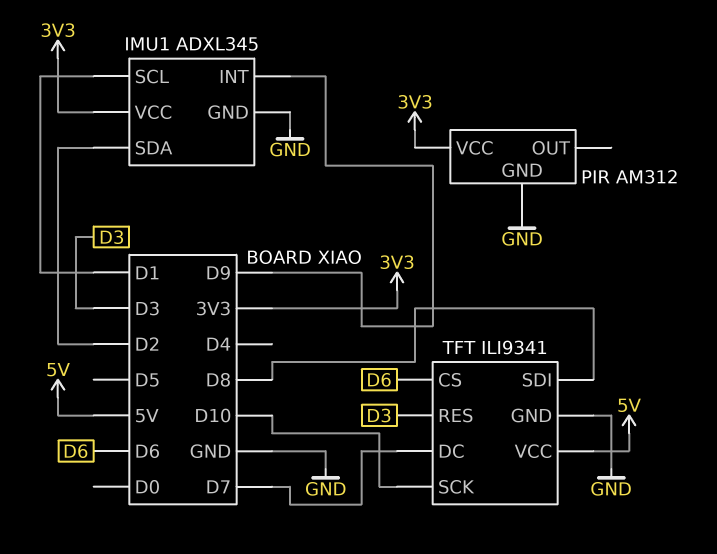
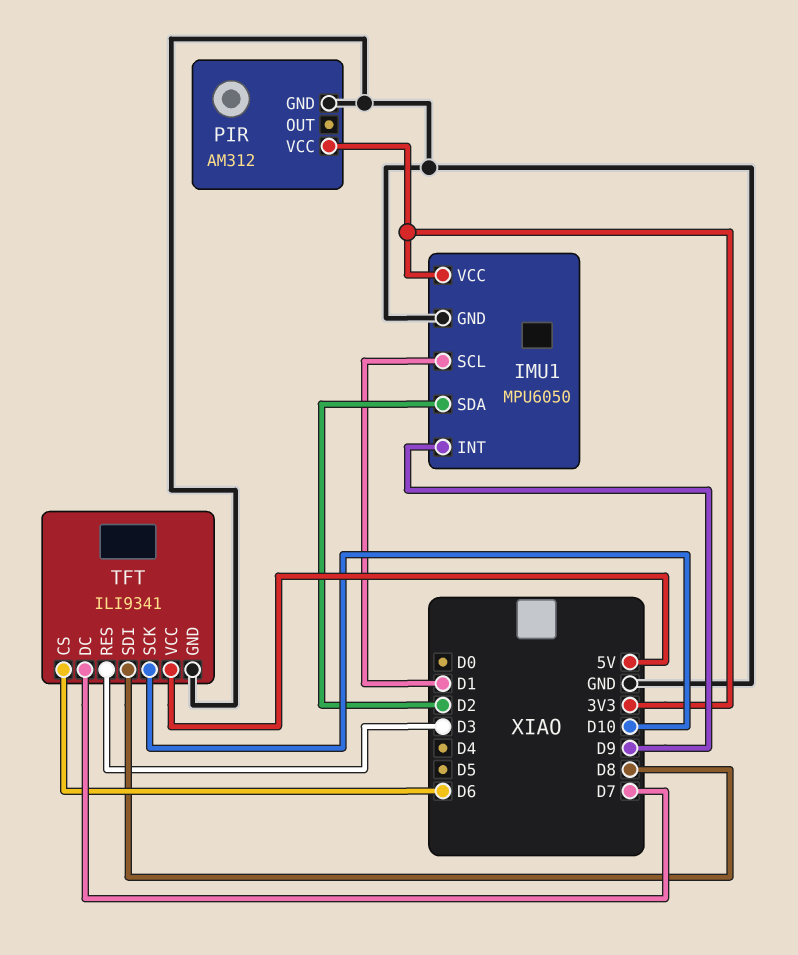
IMU1: ADXL345 -> MPU6050

